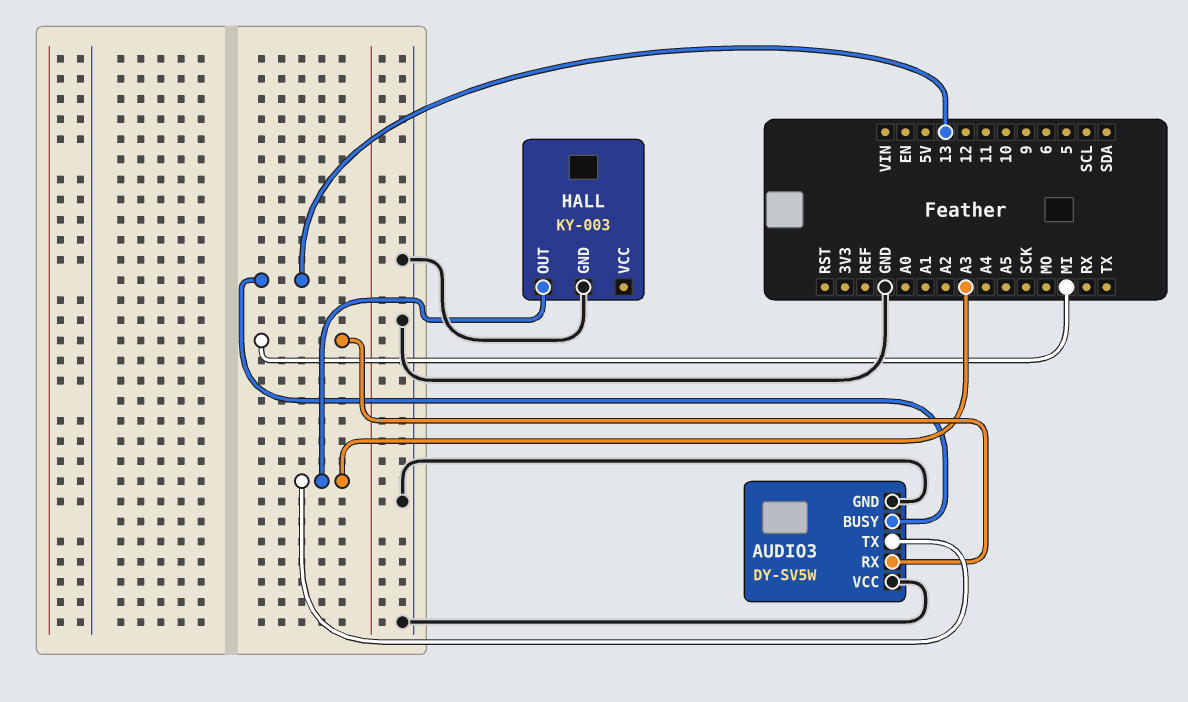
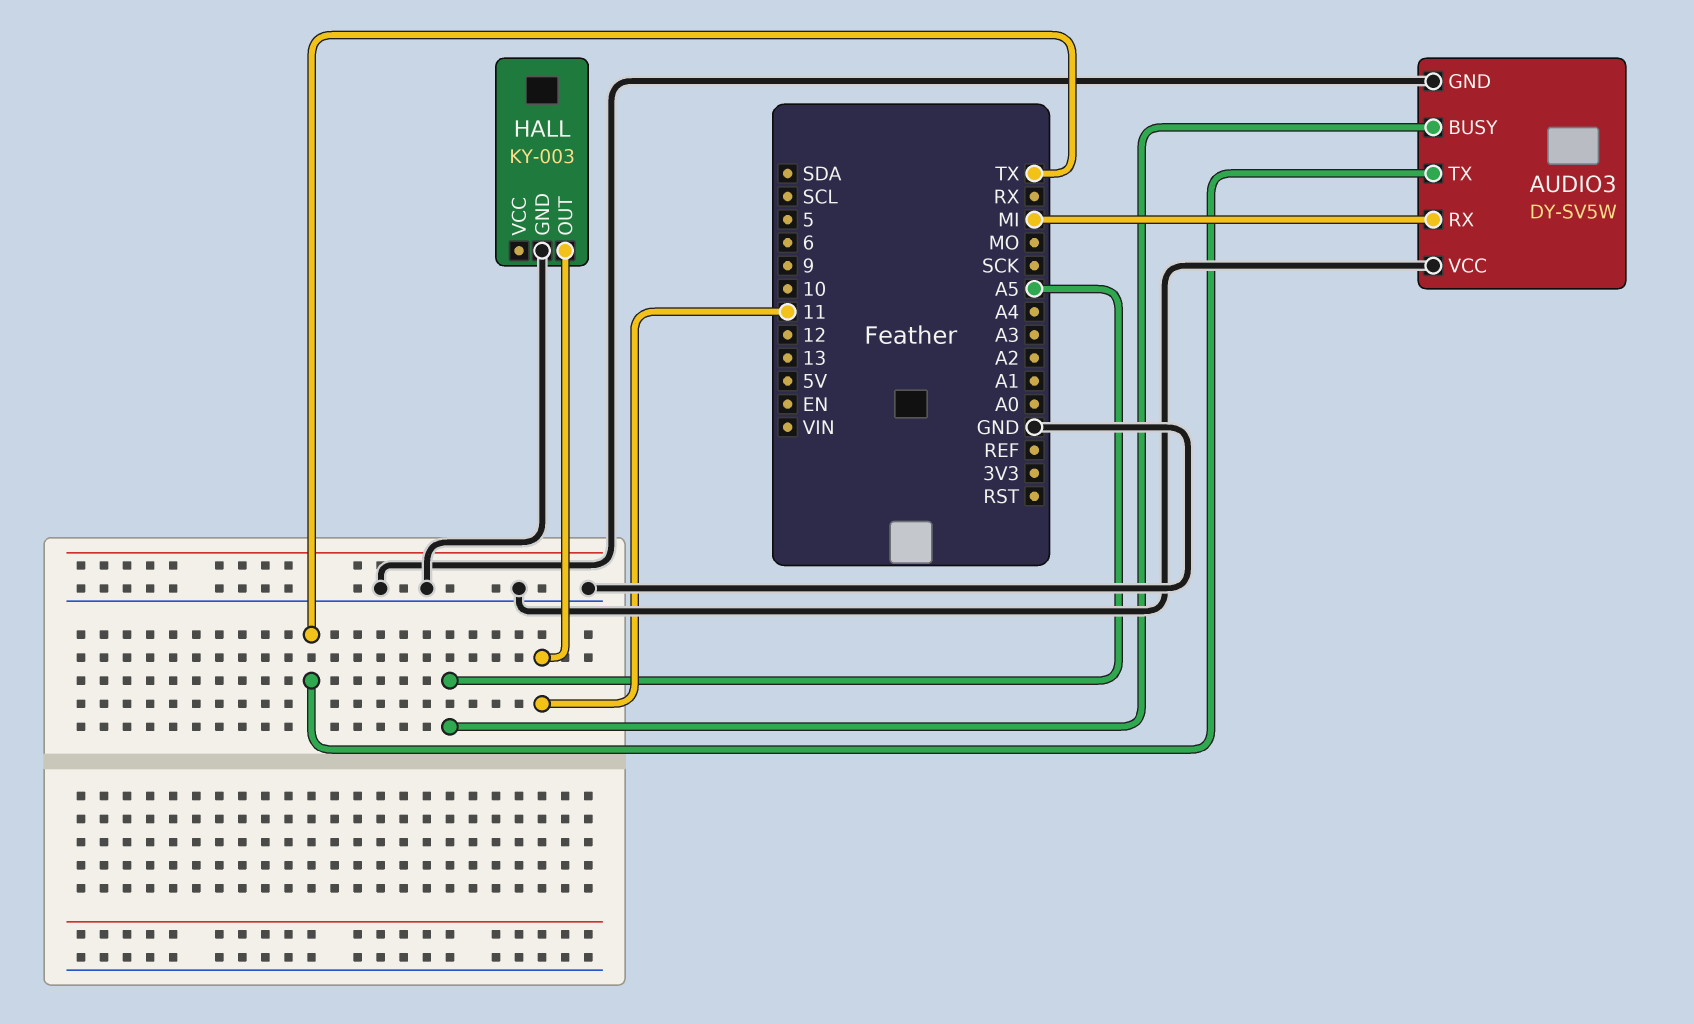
AUDIO3 pin BUSY: 13 -> A5
AUDIO3 pin TX: A3 -> TX
HALL pin OUT: A3 -> 11

